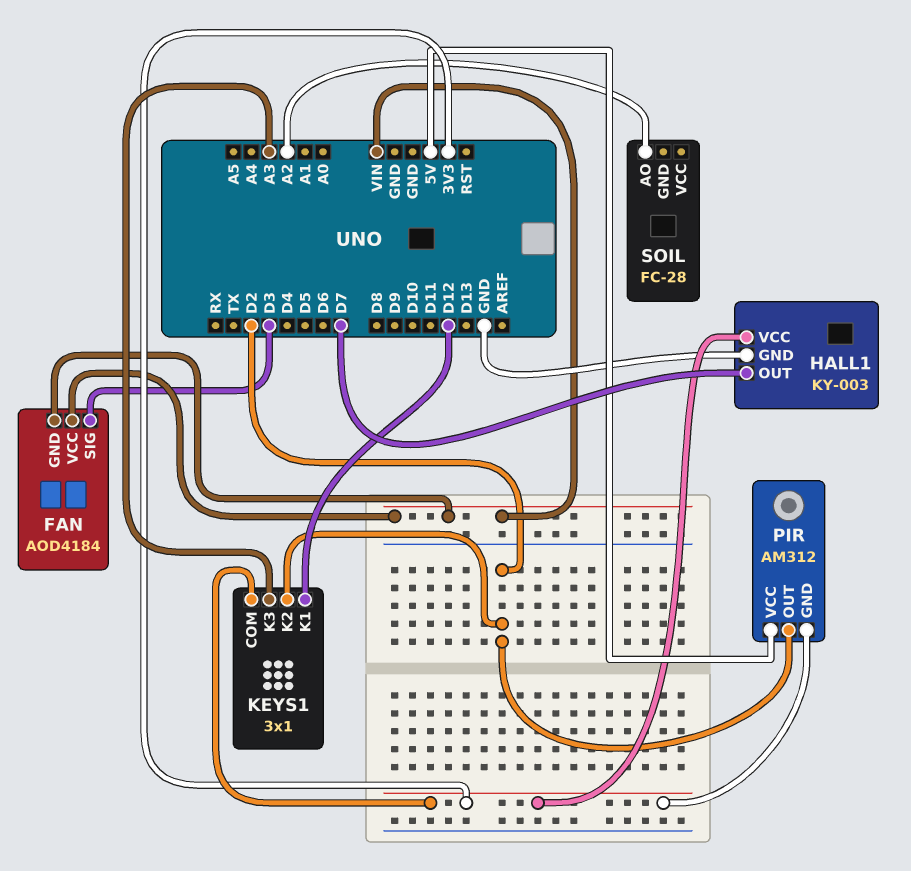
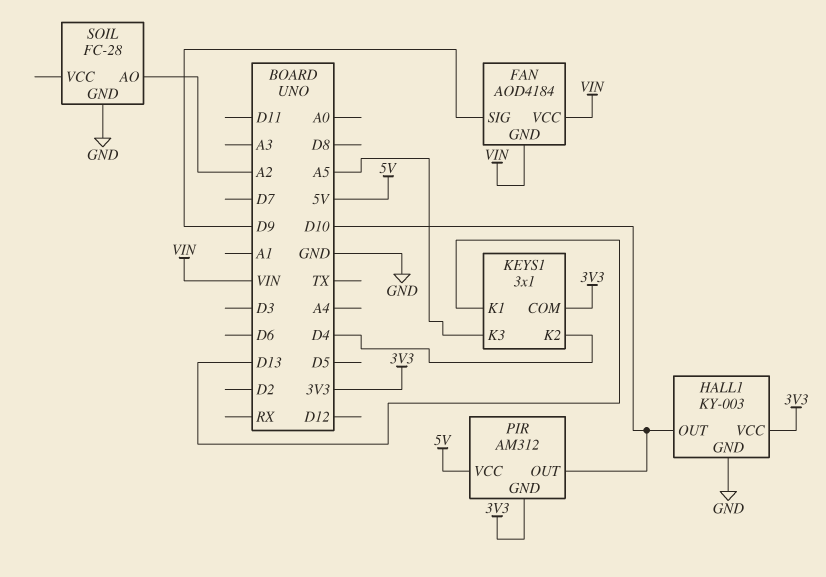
FAN pin SIG: D3 -> D9
HALL1 pin OUT: D7 -> D10
KEYS1 pin K1: D12 -> D13
KEYS1 pin K2: D2 -> D4
KEYS1 pin K3: A3 -> A5
PIR pin OUT: D2 -> D10
SOIL pin GND: none -> GND

